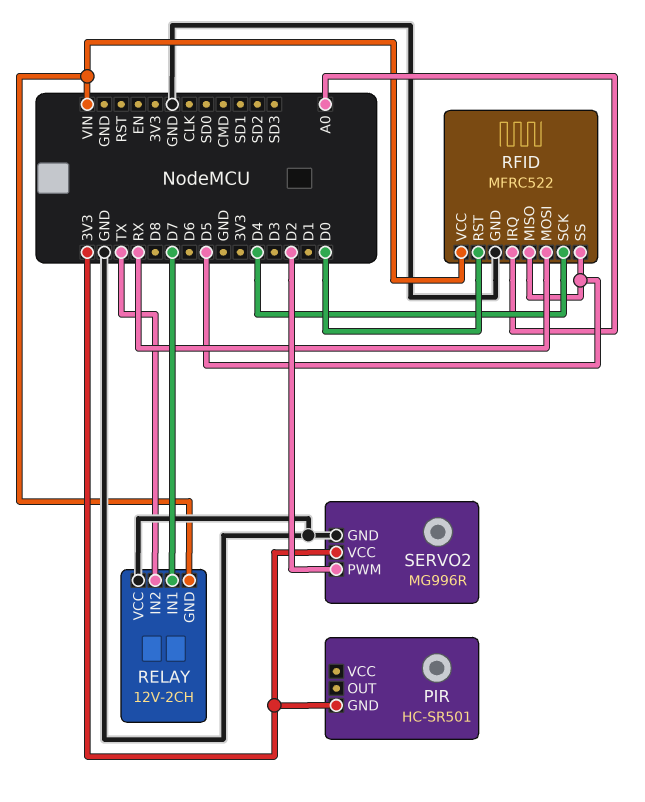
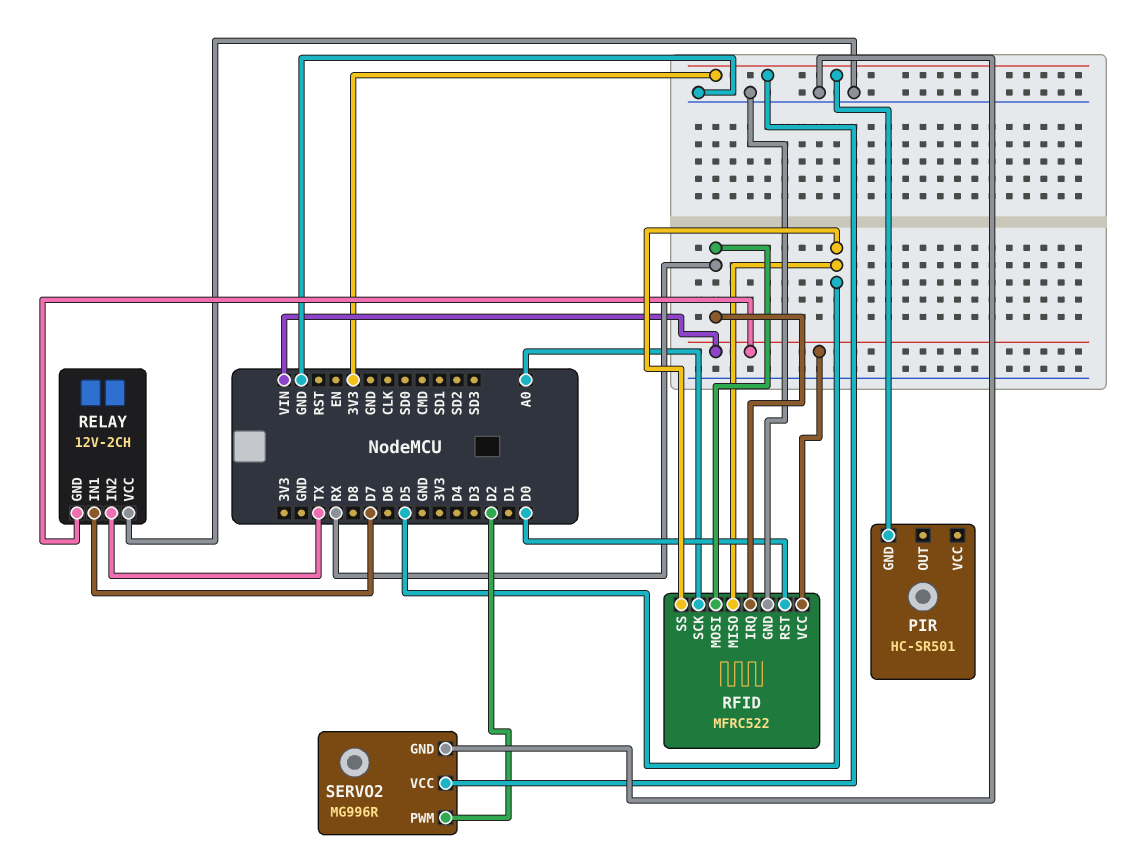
RFID pin IRQ: A0 -> RX
RFID pin SCK: D4 -> A0

